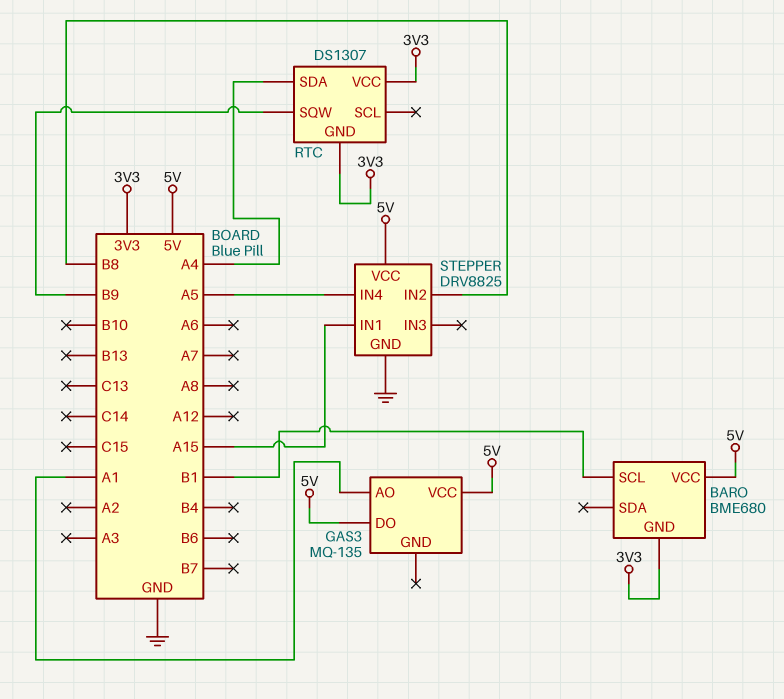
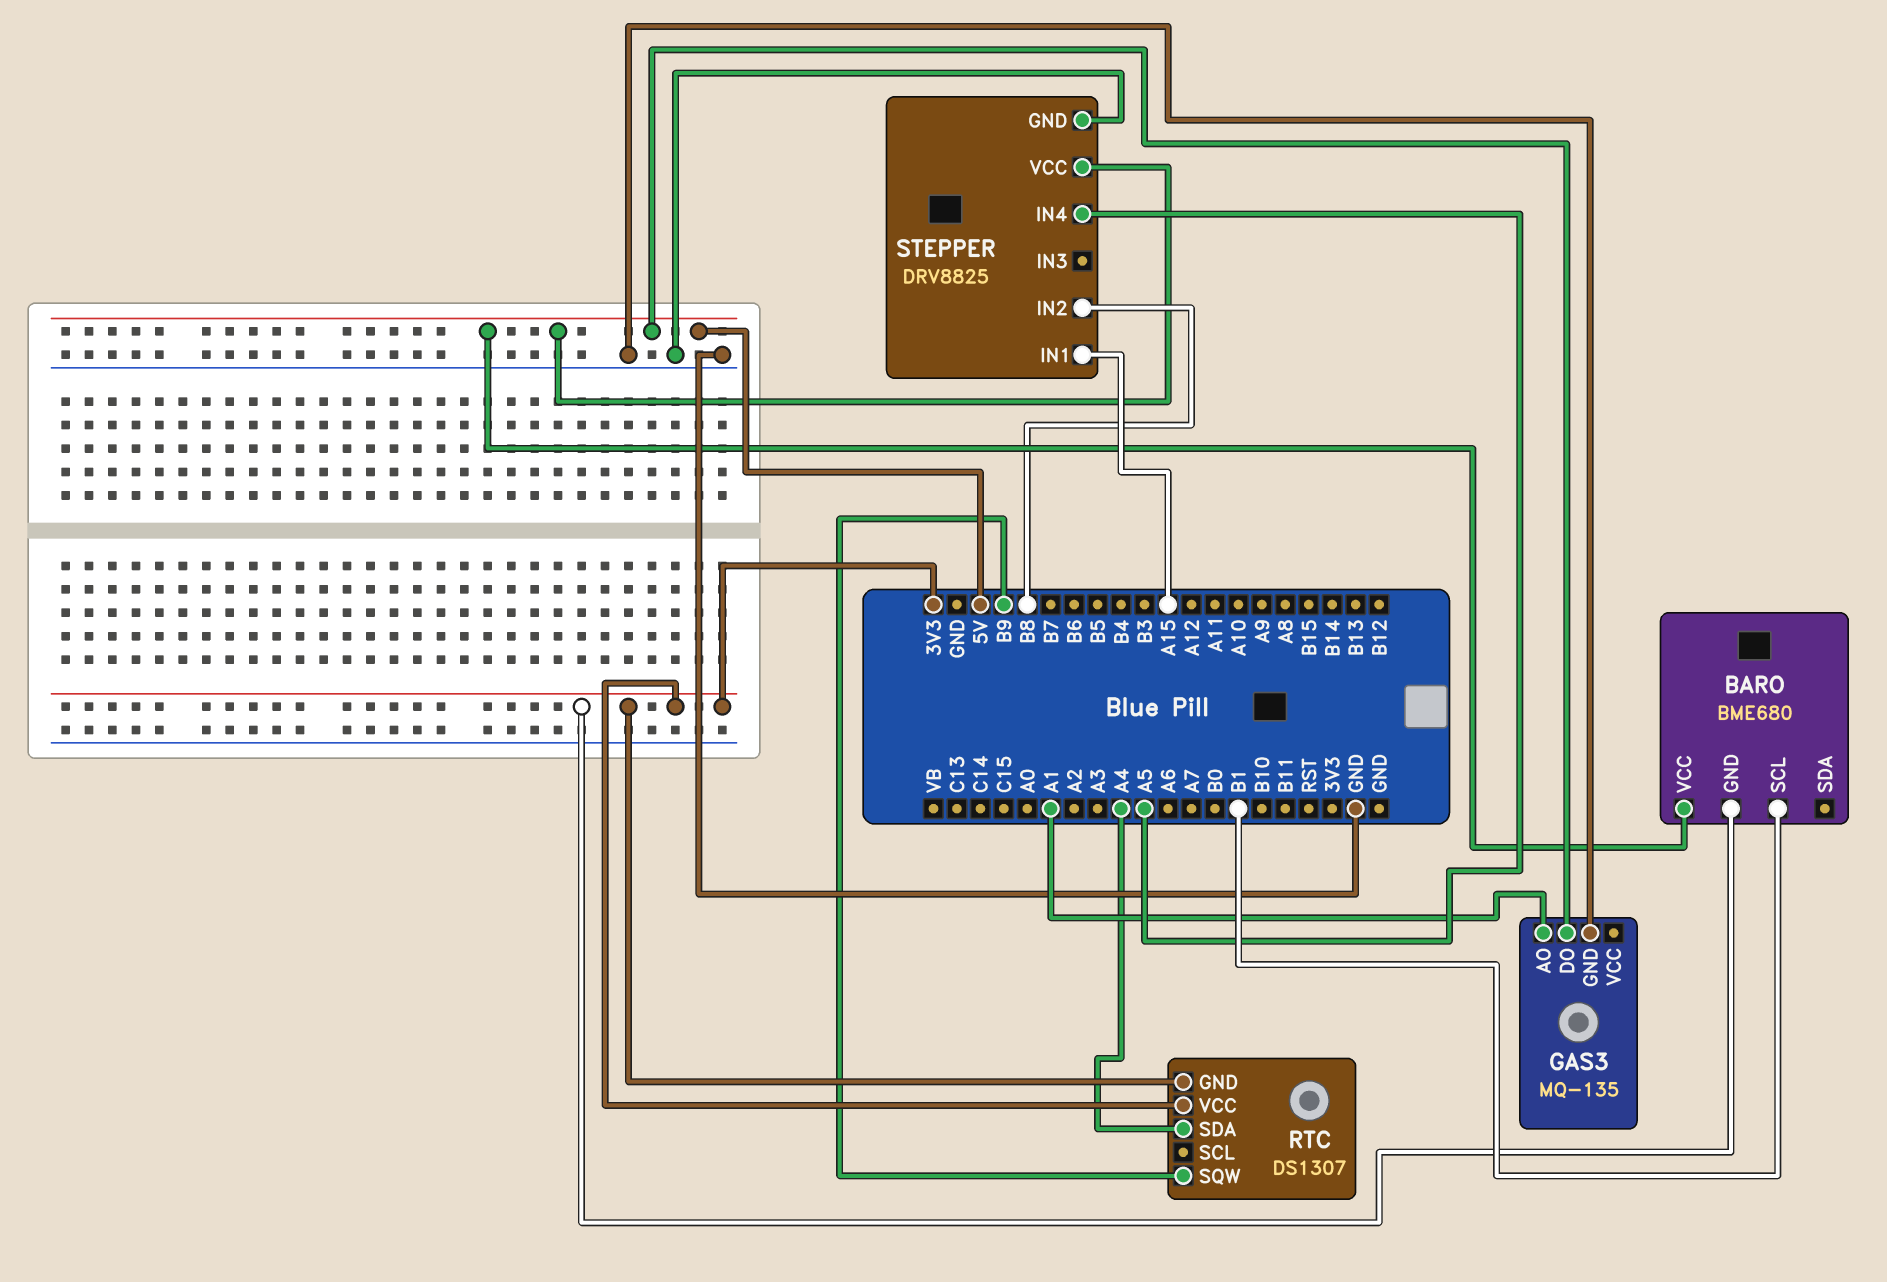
GAS3 pin GND: none -> GND
GAS3 pin VCC: 5V -> none

